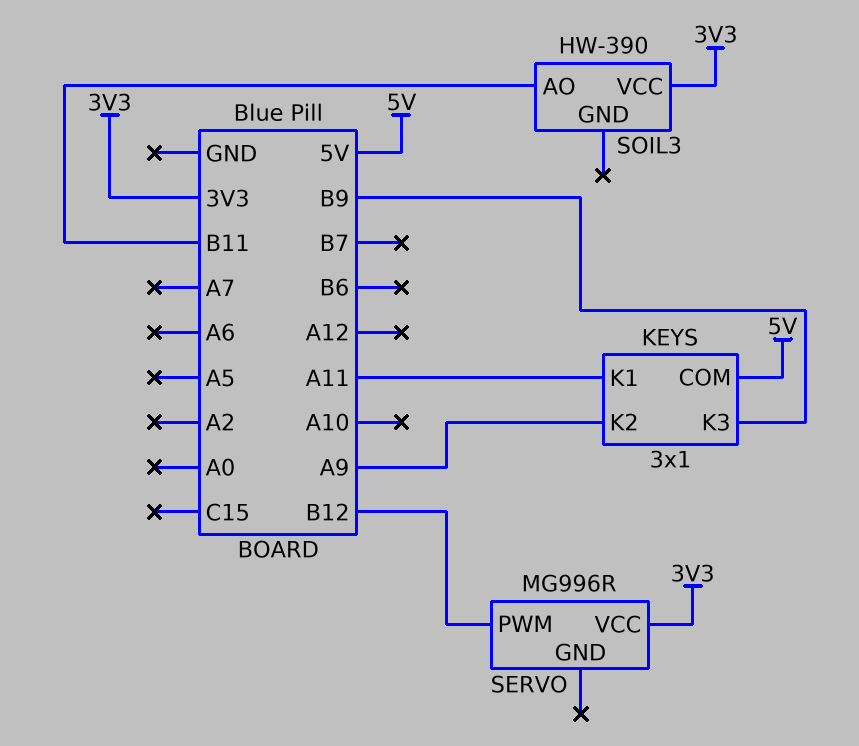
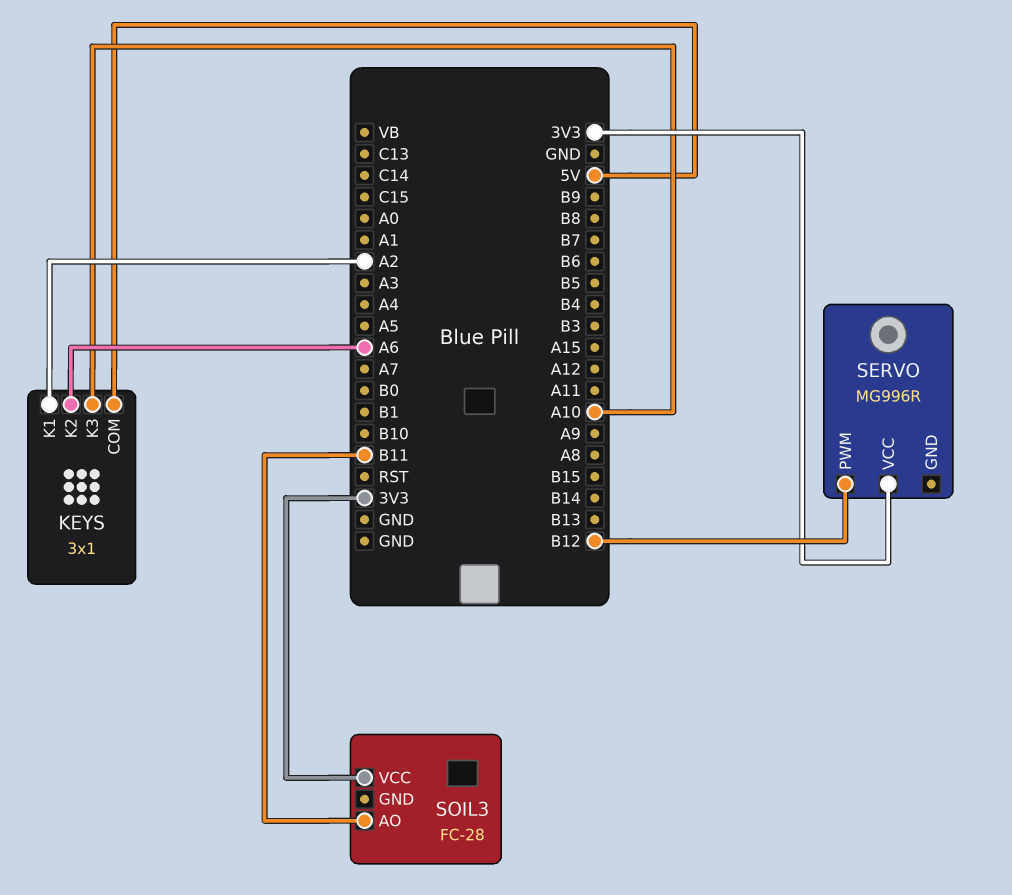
KEYS pin K1: A11 -> A2
KEYS pin K2: A9 -> A6
KEYS pin K3: B9 -> A10
SOIL3: HW-390 -> FC-28

